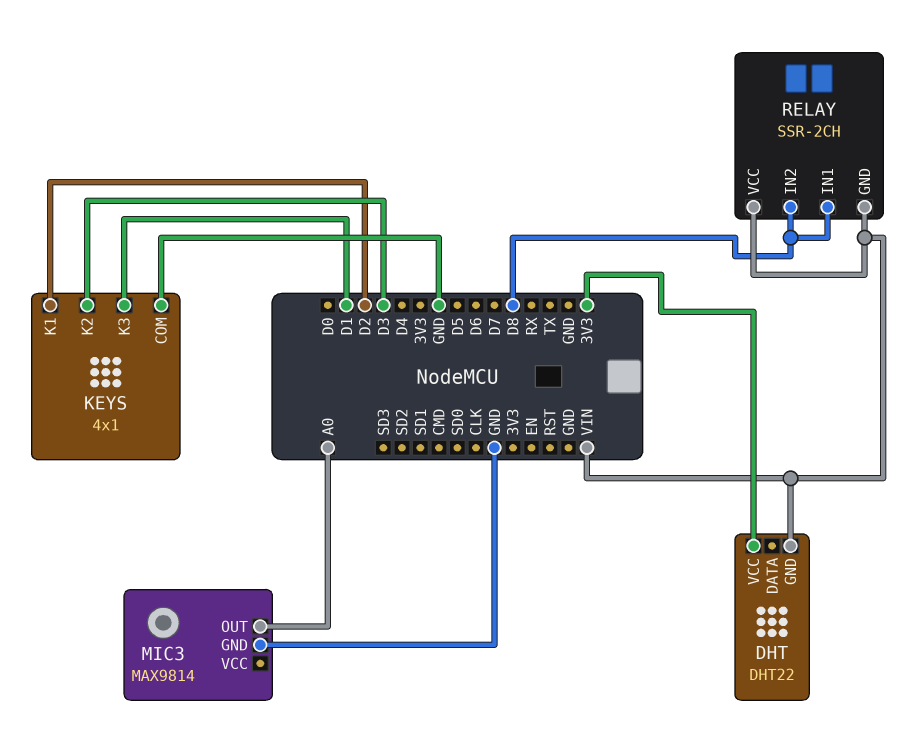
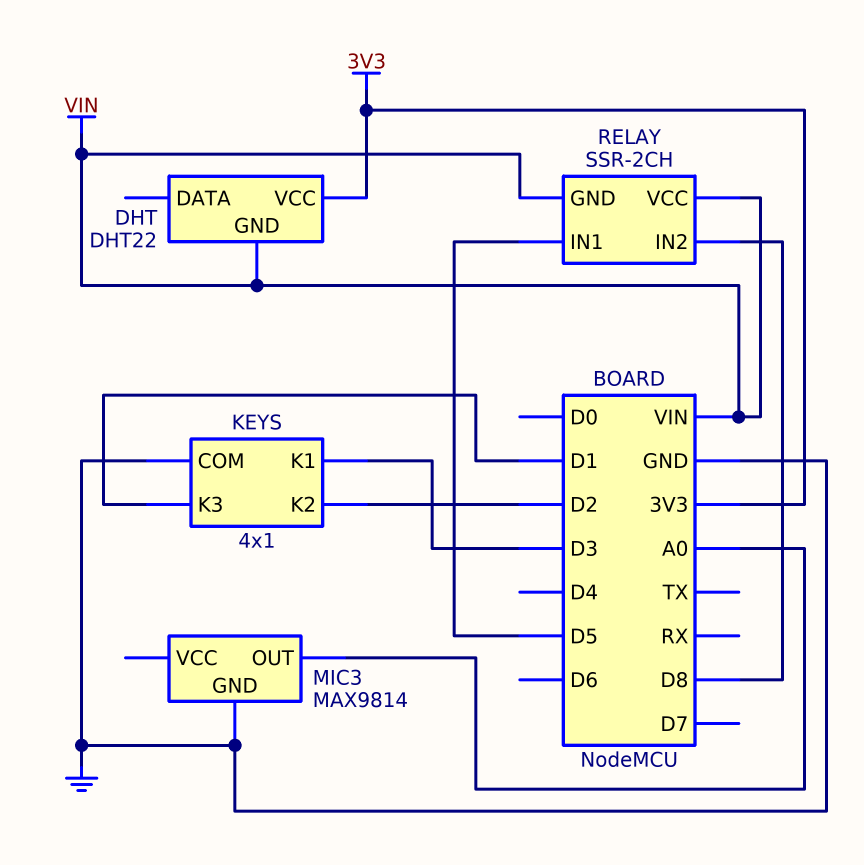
KEYS pin K1: D2 -> D3
KEYS pin K2: D3 -> D2
RELAY pin IN1: D8 -> D5

